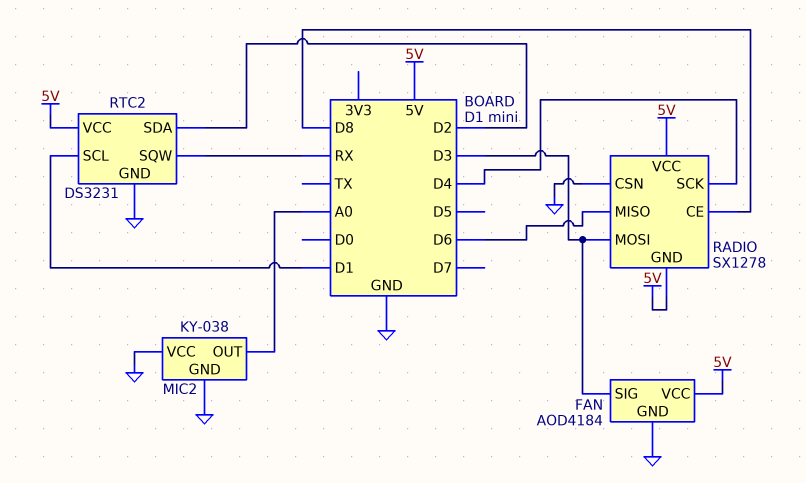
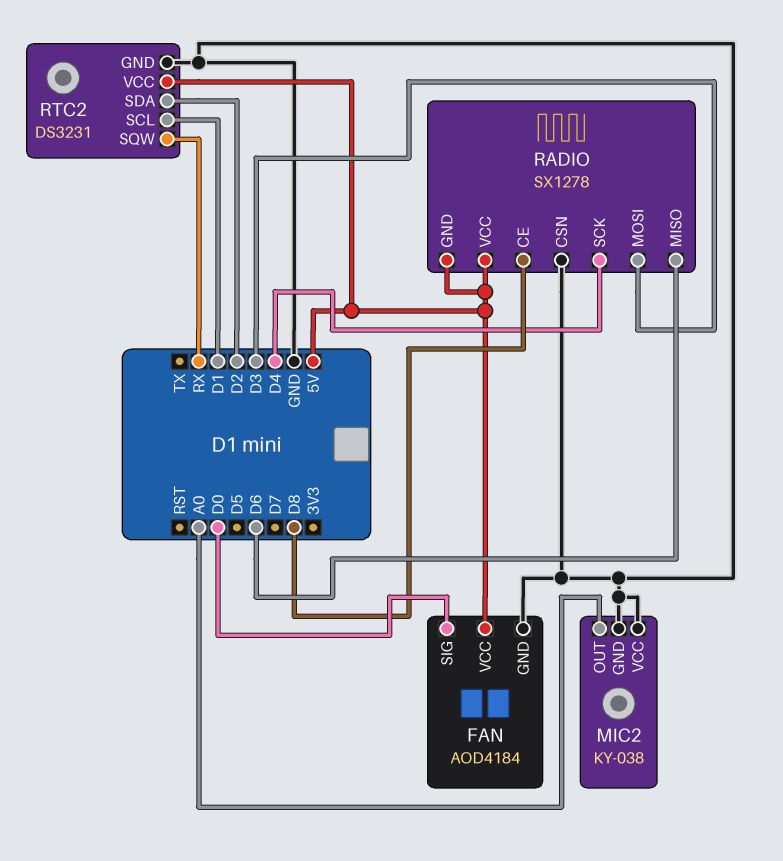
FAN pin SIG: D3 -> D0

